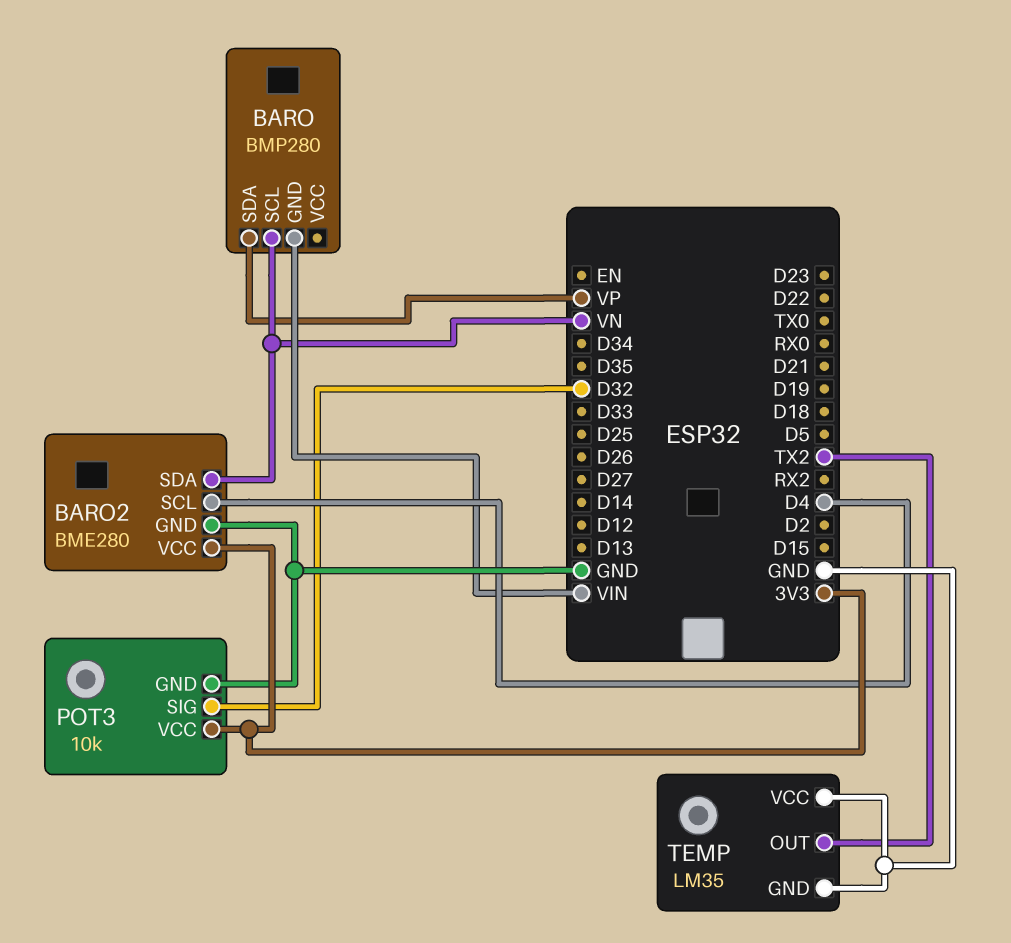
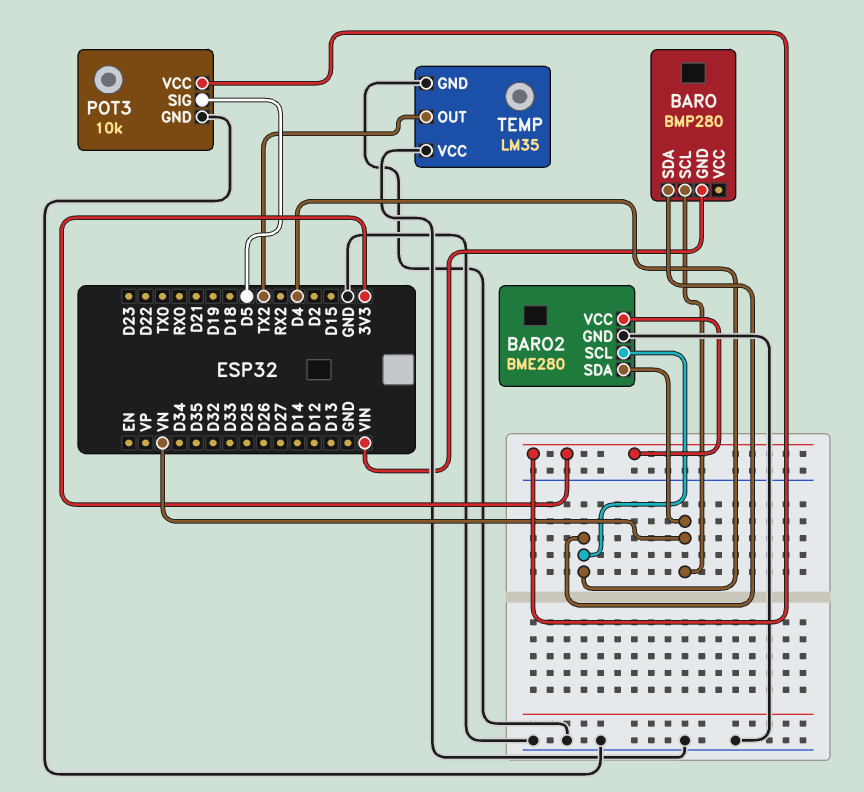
BARO pin SDA: VP -> D4
POT3 pin SIG: D32 -> D5

